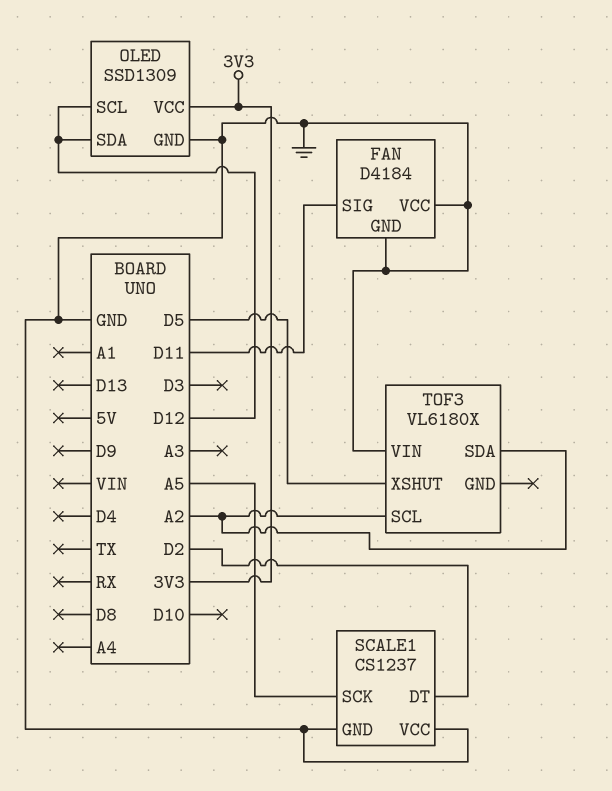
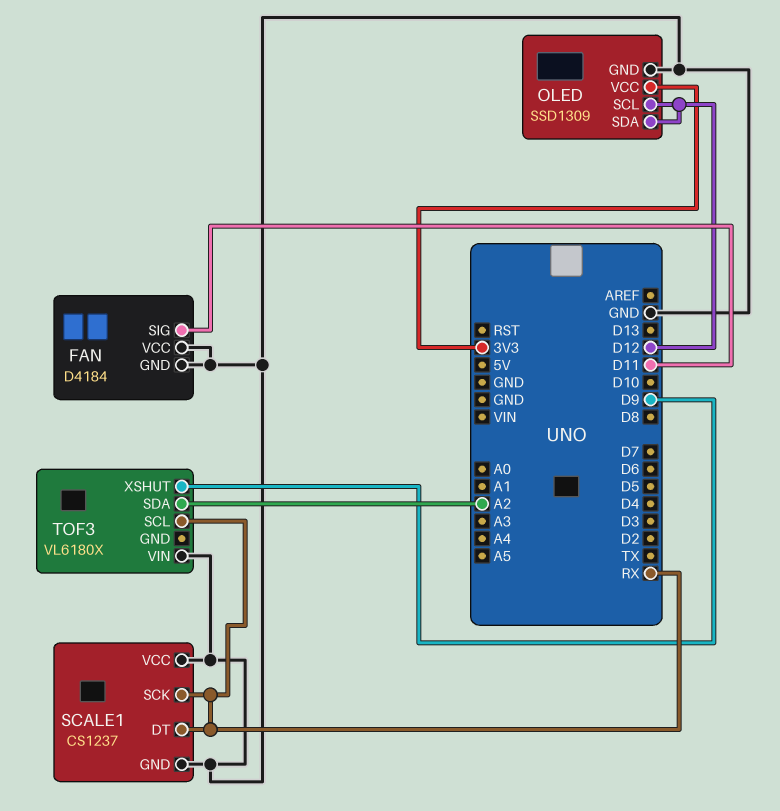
SCALE1 pin DT: D2 -> RX
SCALE1 pin SCK: A5 -> RX
TOF3 pin SCL: A2 -> RX
TOF3 pin XSHUT: D5 -> D9

